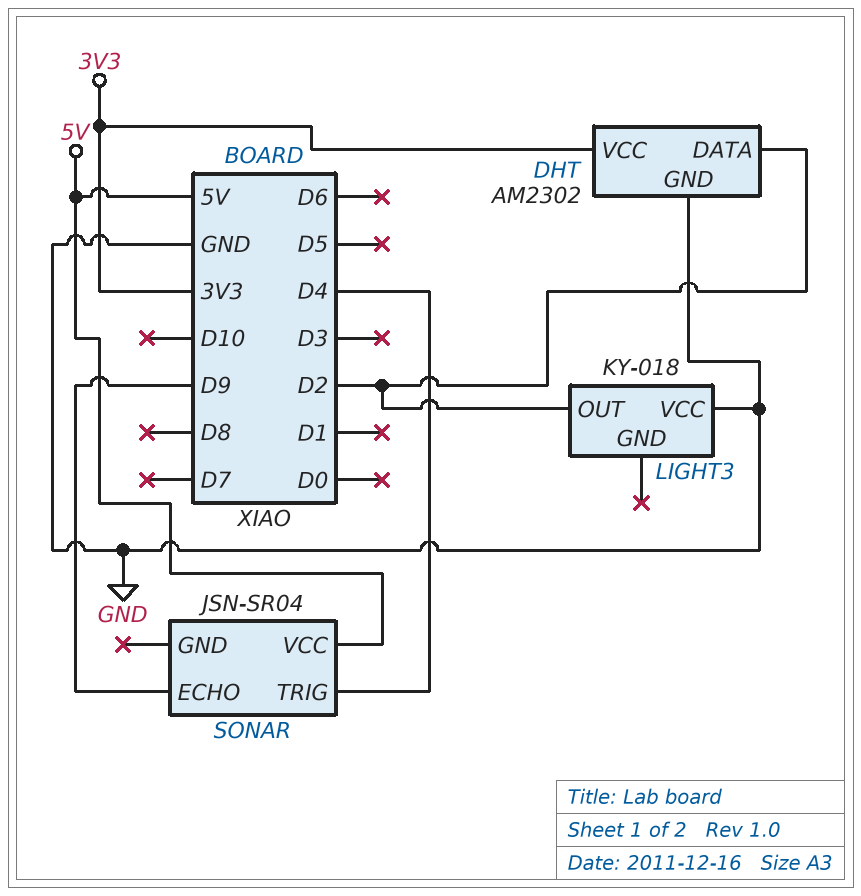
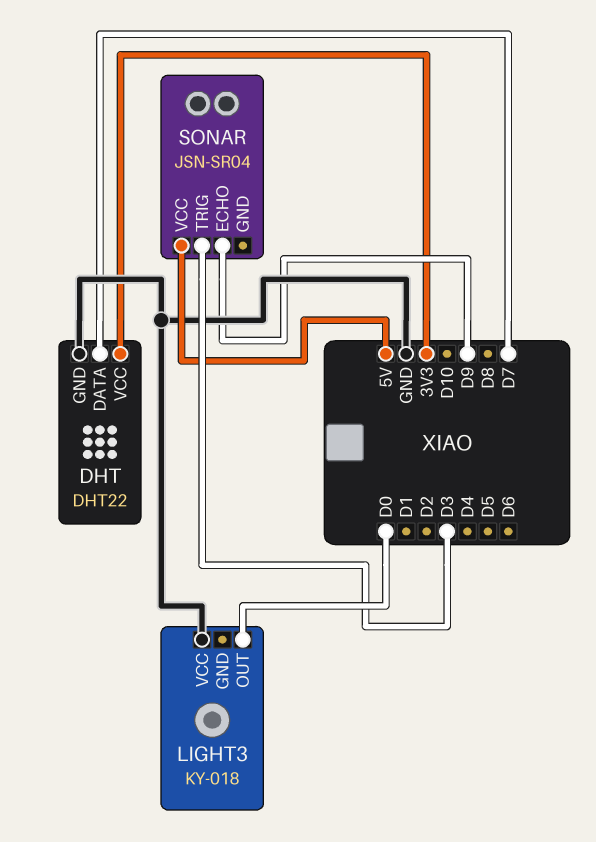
DHT: AM2302 -> DHT22
DHT pin DATA: D2 -> D7
LIGHT3 pin OUT: D2 -> D0
SONAR pin TRIG: D4 -> D3

